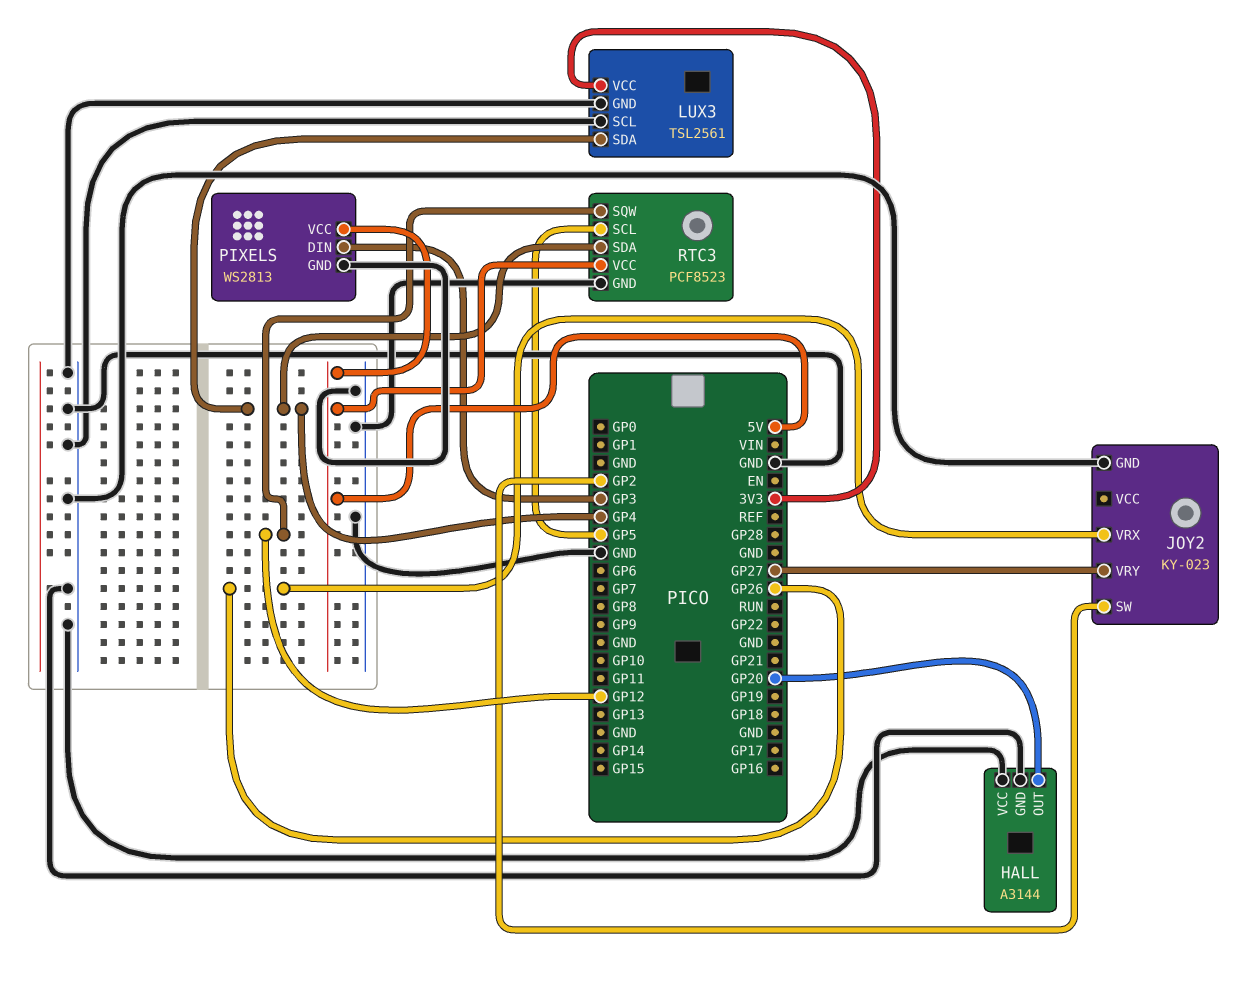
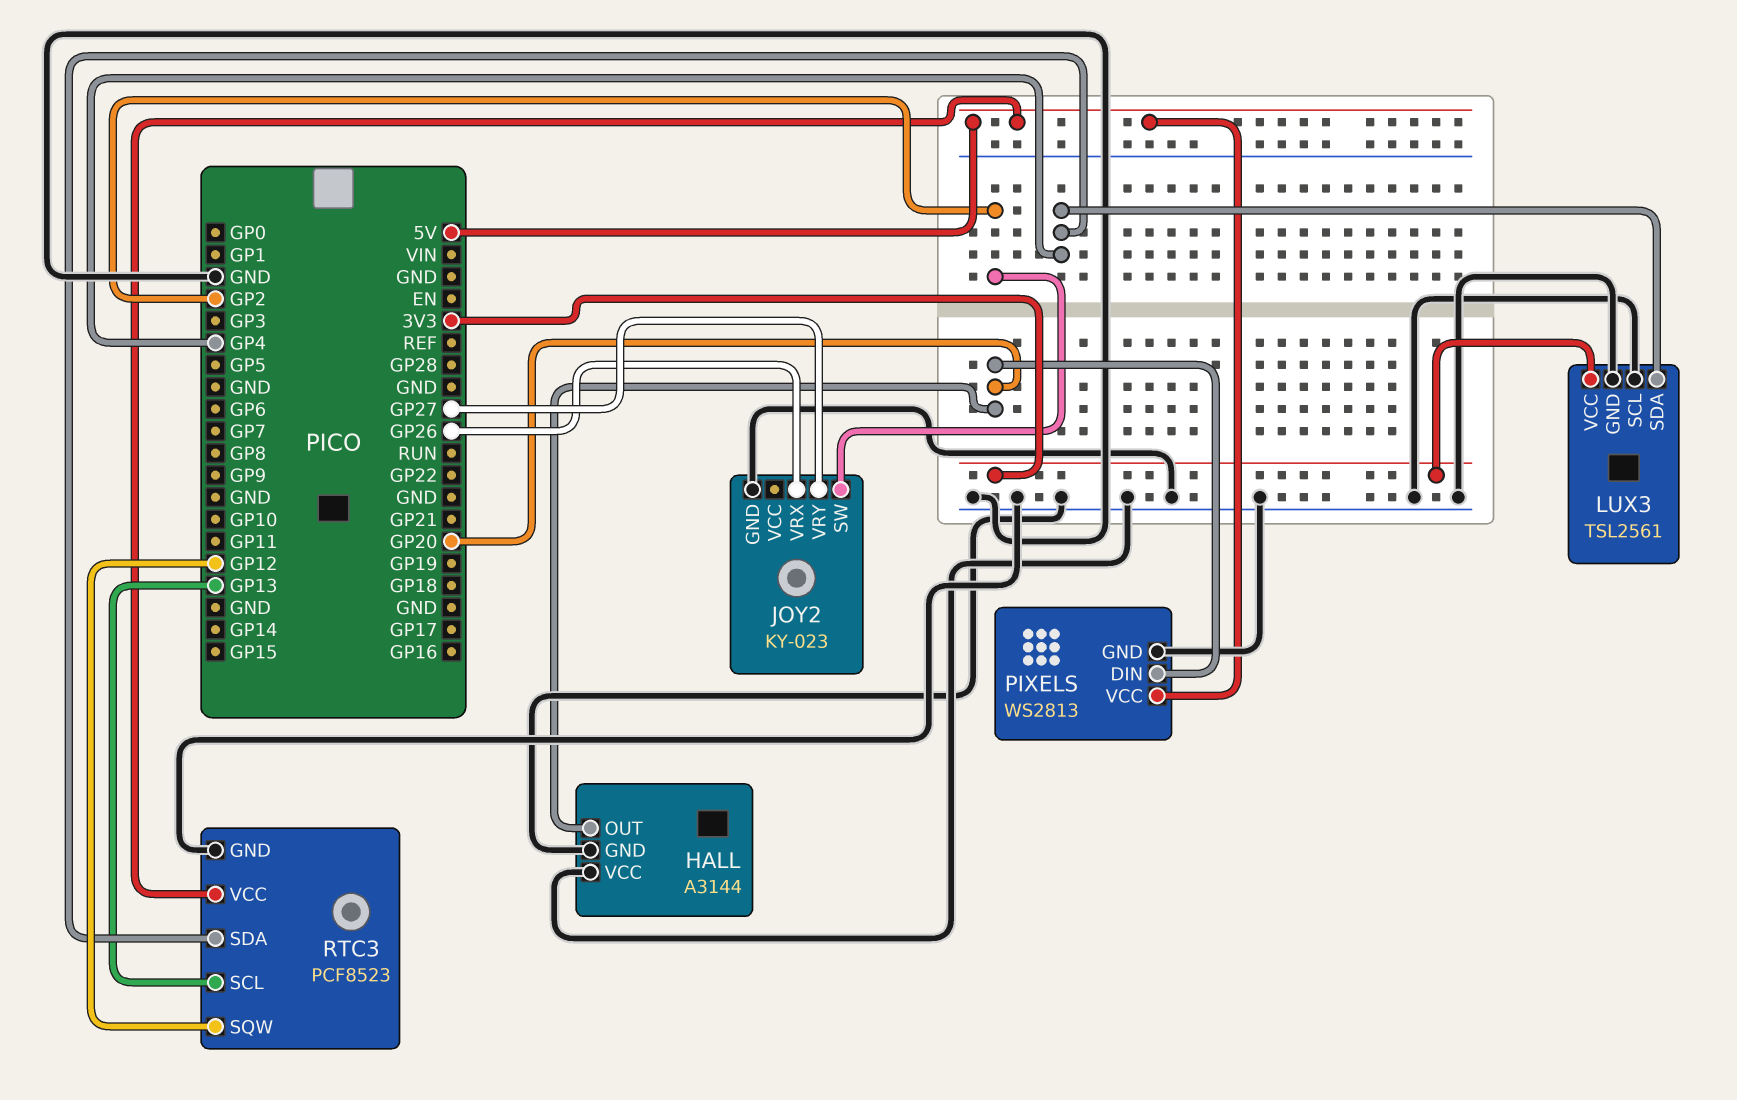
PIXELS pin DIN: GP3 -> GP20
RTC3 pin SCL: GP5 -> GP13

